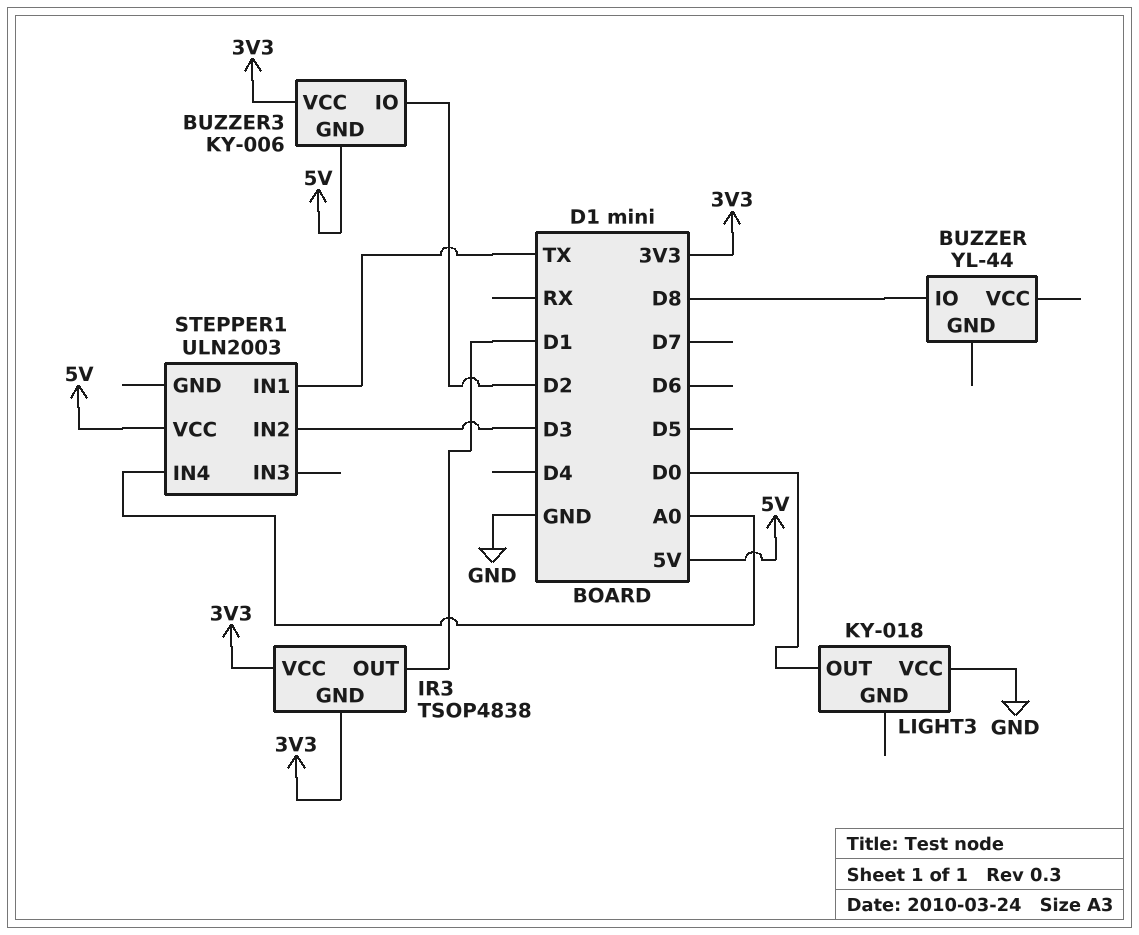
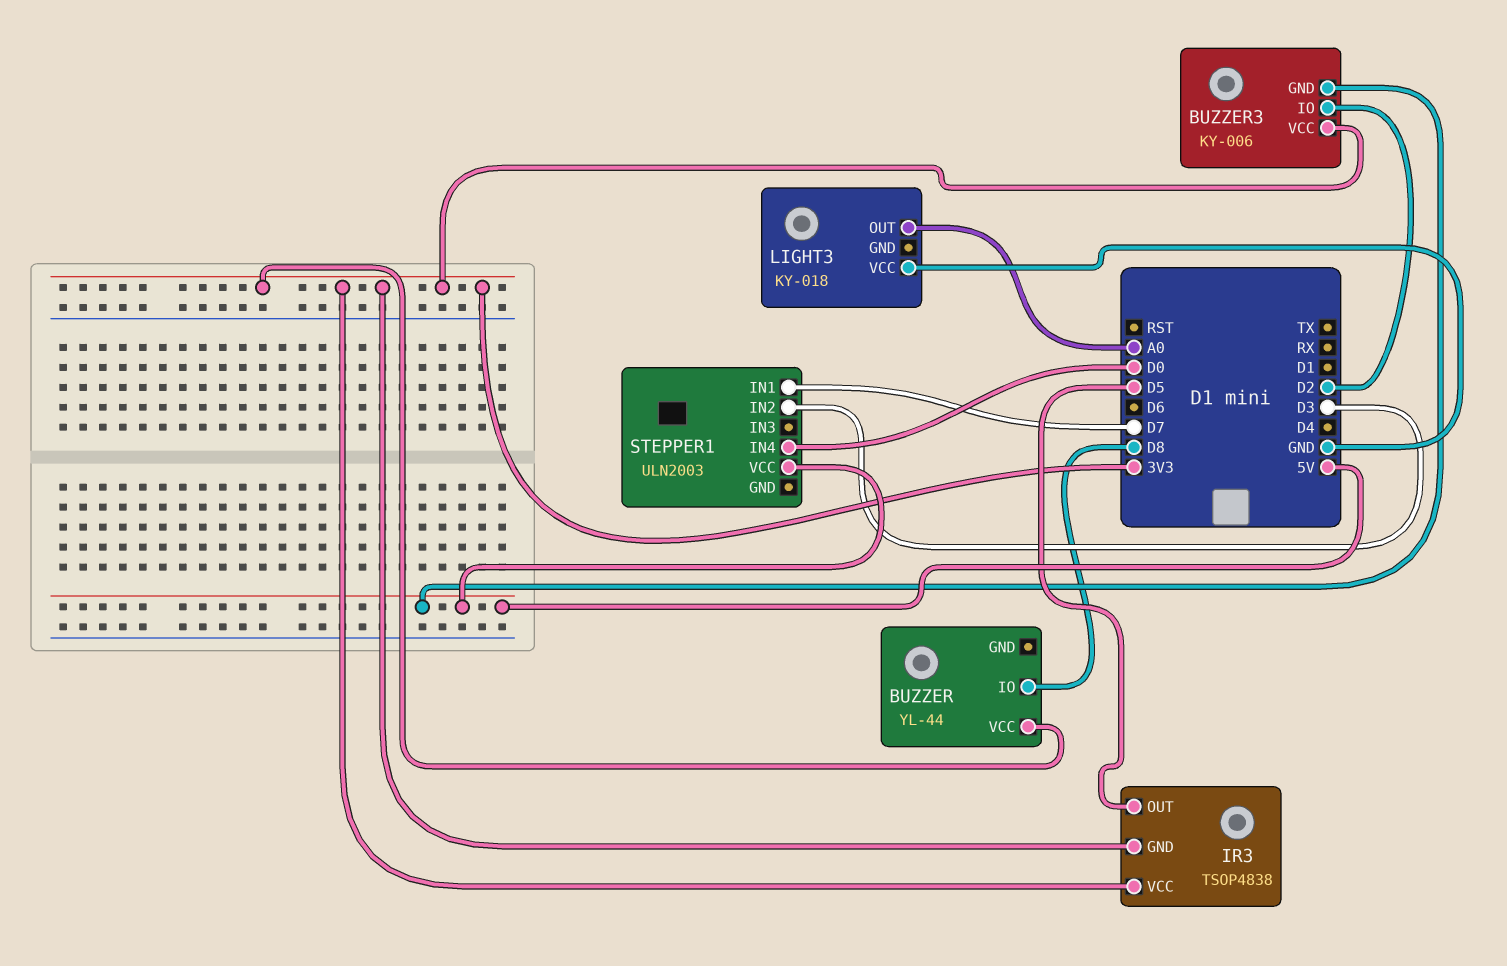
BUZZER pin VCC: none -> 3V3
IR3 pin OUT: D1 -> D5
LIGHT3 pin OUT: D0 -> A0
STEPPER1 pin IN1: TX -> D7
STEPPER1 pin IN4: A0 -> D0

